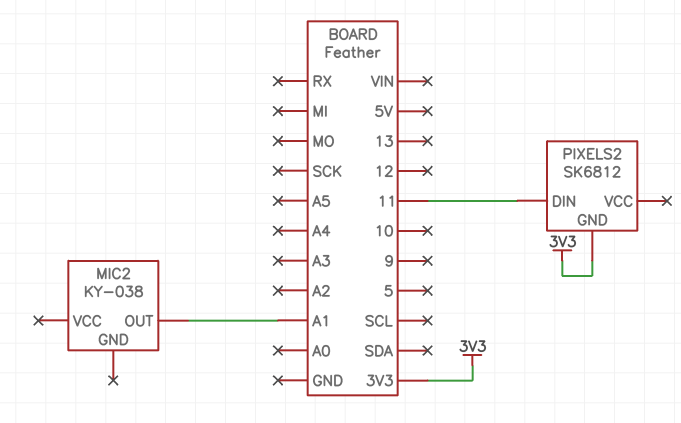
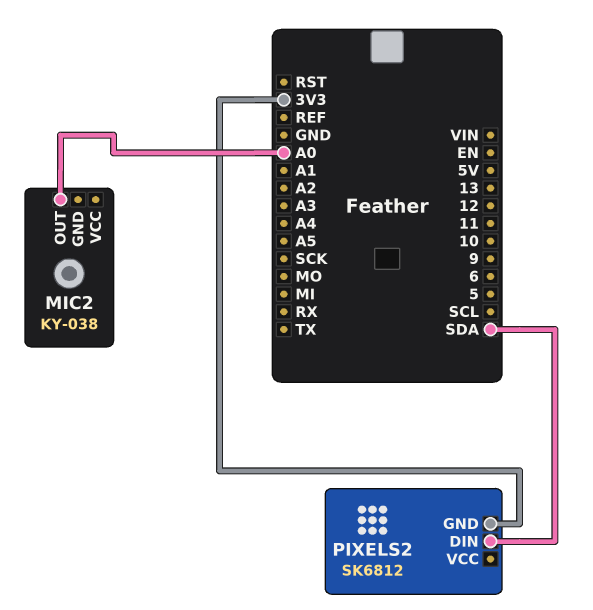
MIC2 pin OUT: A1 -> A0
PIXELS2 pin DIN: 11 -> SDA

